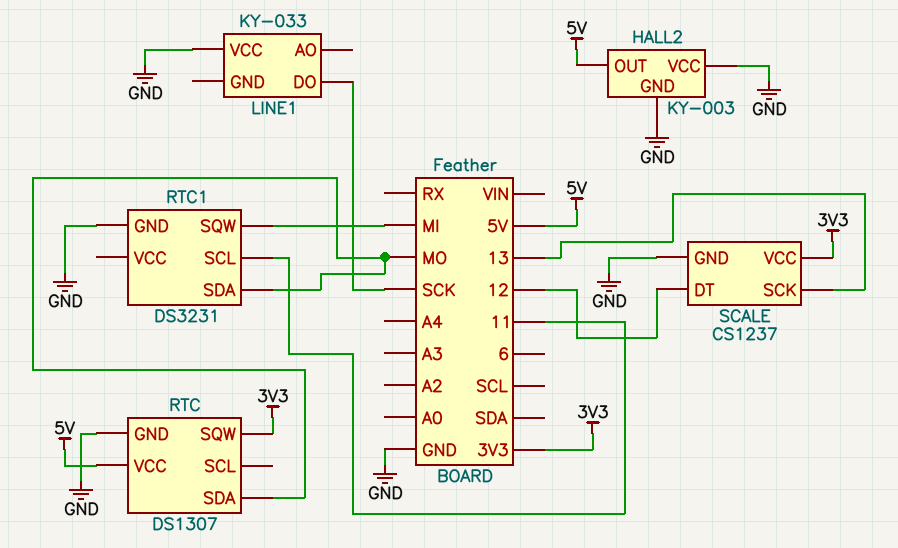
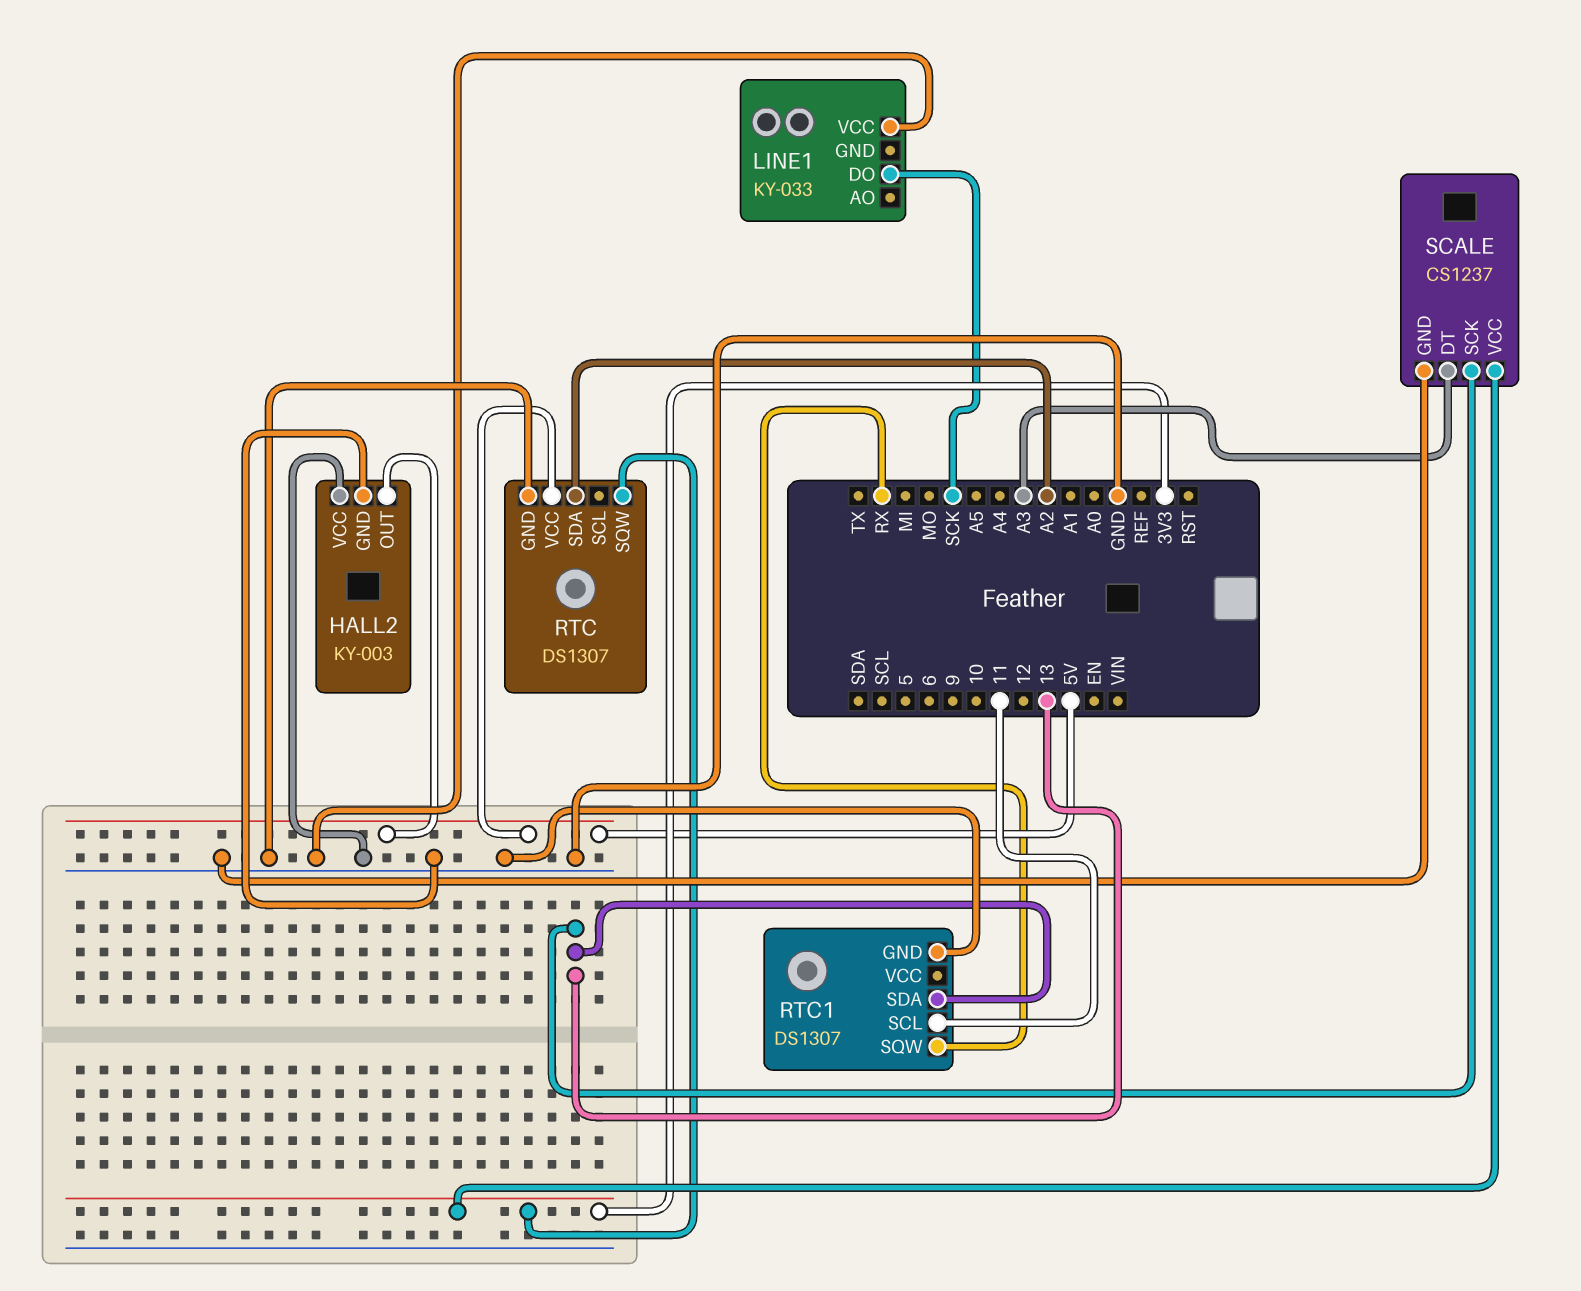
RTC pin SDA: MO -> A2
RTC1: DS3231 -> DS1307
RTC1 pin SDA: MO -> 13
RTC1 pin SQW: MI -> RX
SCALE pin DT: 12 -> A3

